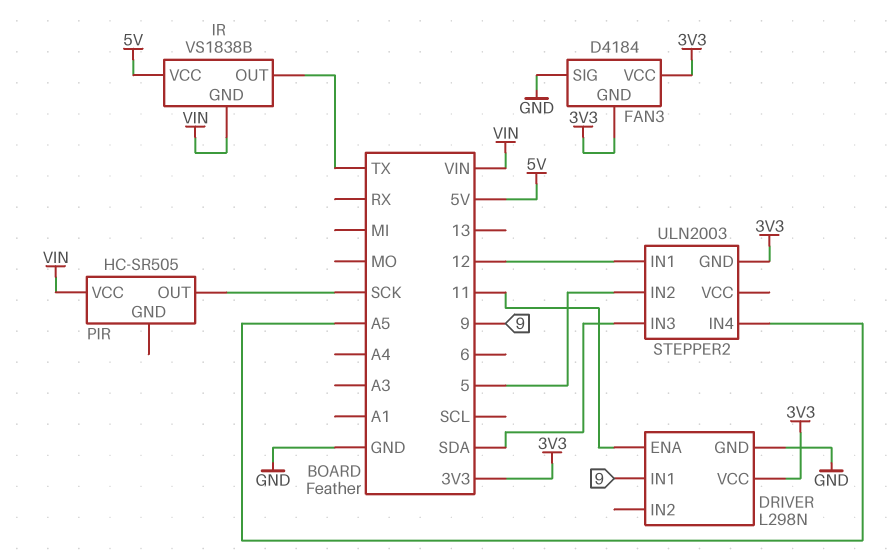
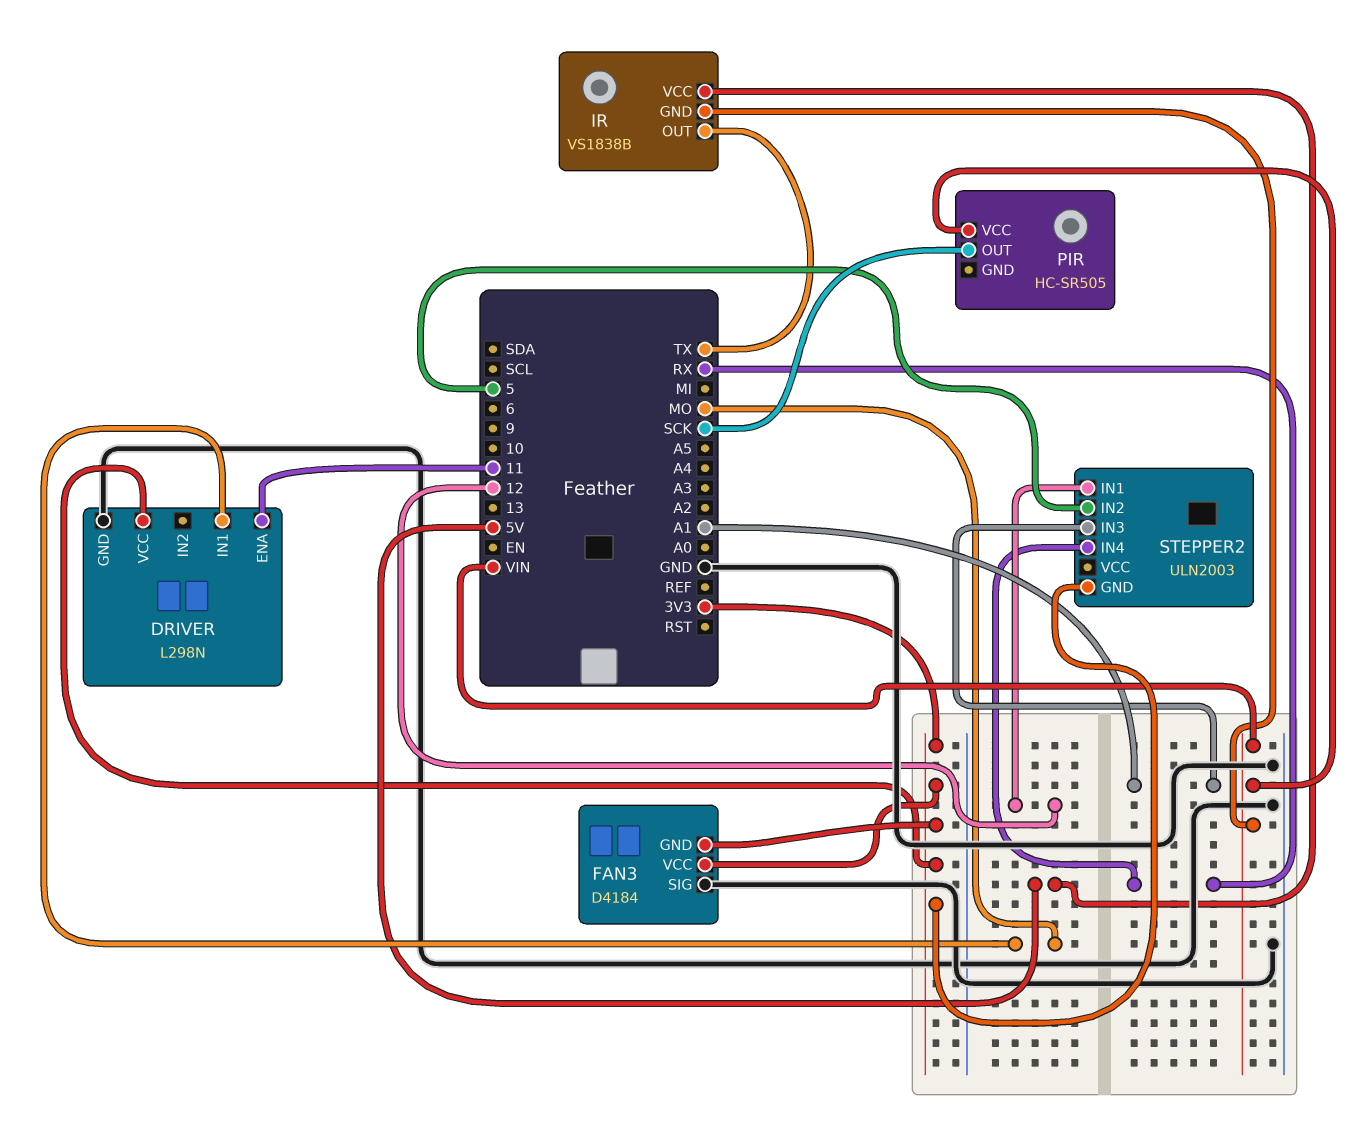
DRIVER pin IN1: 9 -> MO
STEPPER2 pin IN3: SDA -> A1
STEPPER2 pin IN4: A5 -> RX

